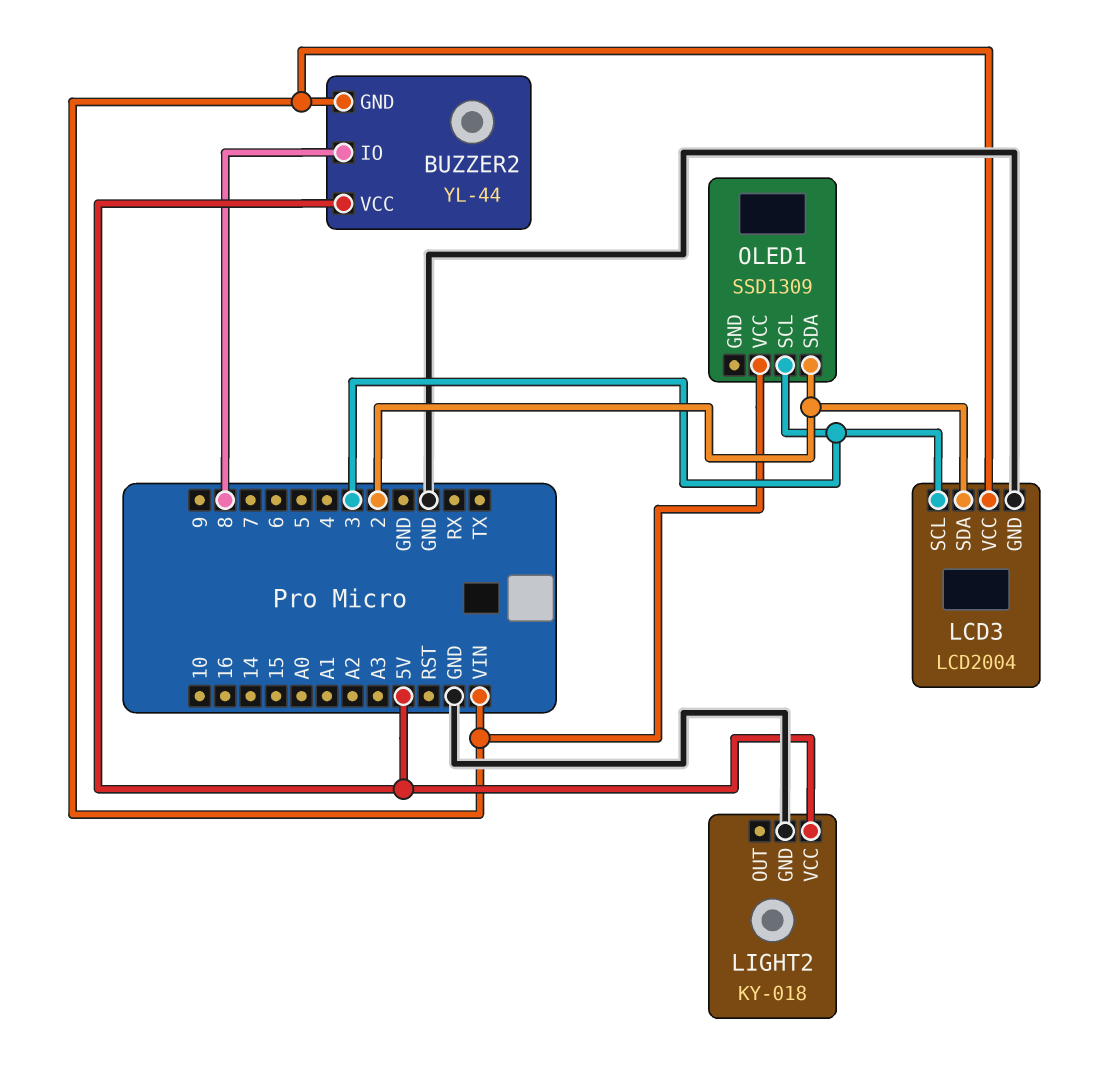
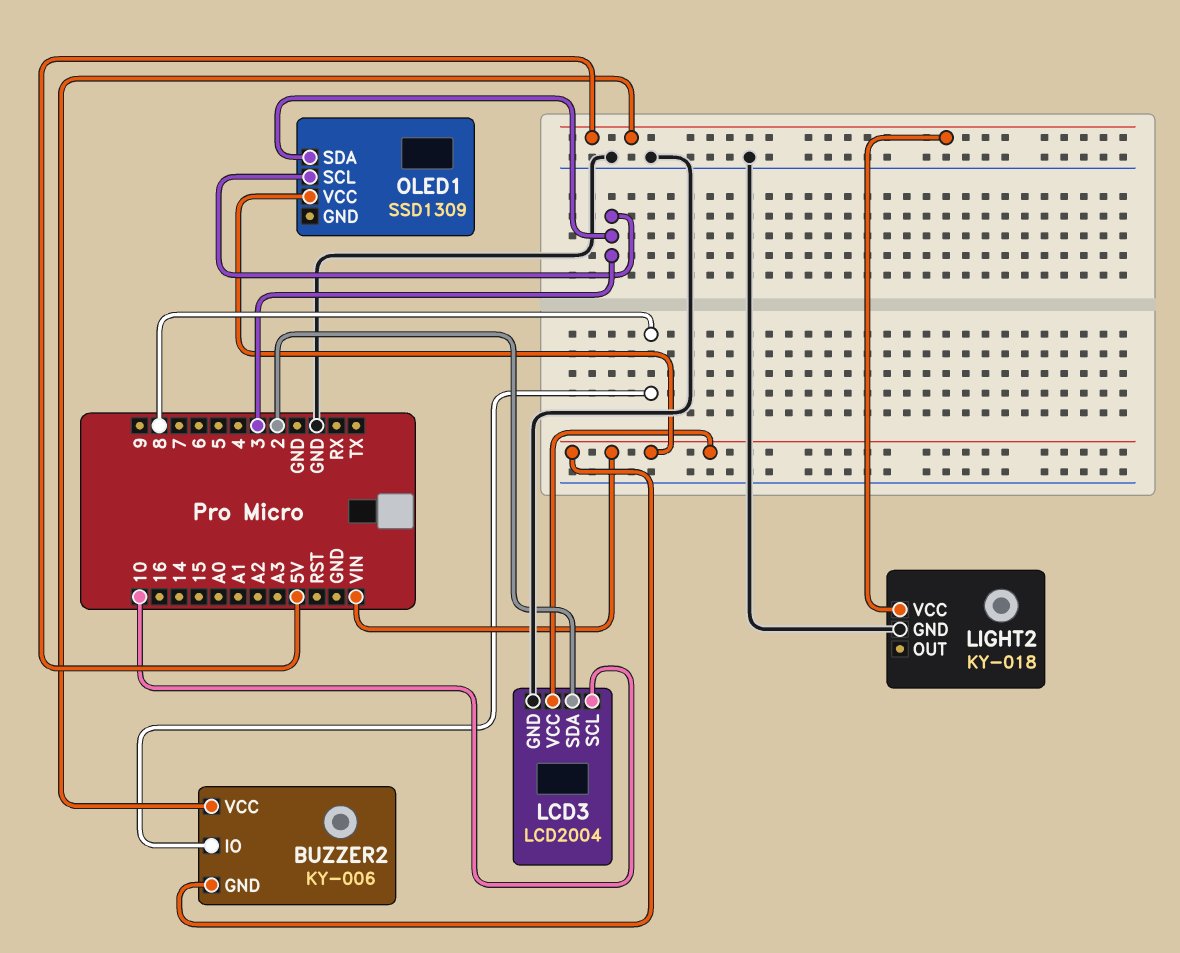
BUZZER2: YL-44 -> KY-006
LCD3 pin SCL: 3 -> 10
OLED1 pin SDA: 2 -> 3

